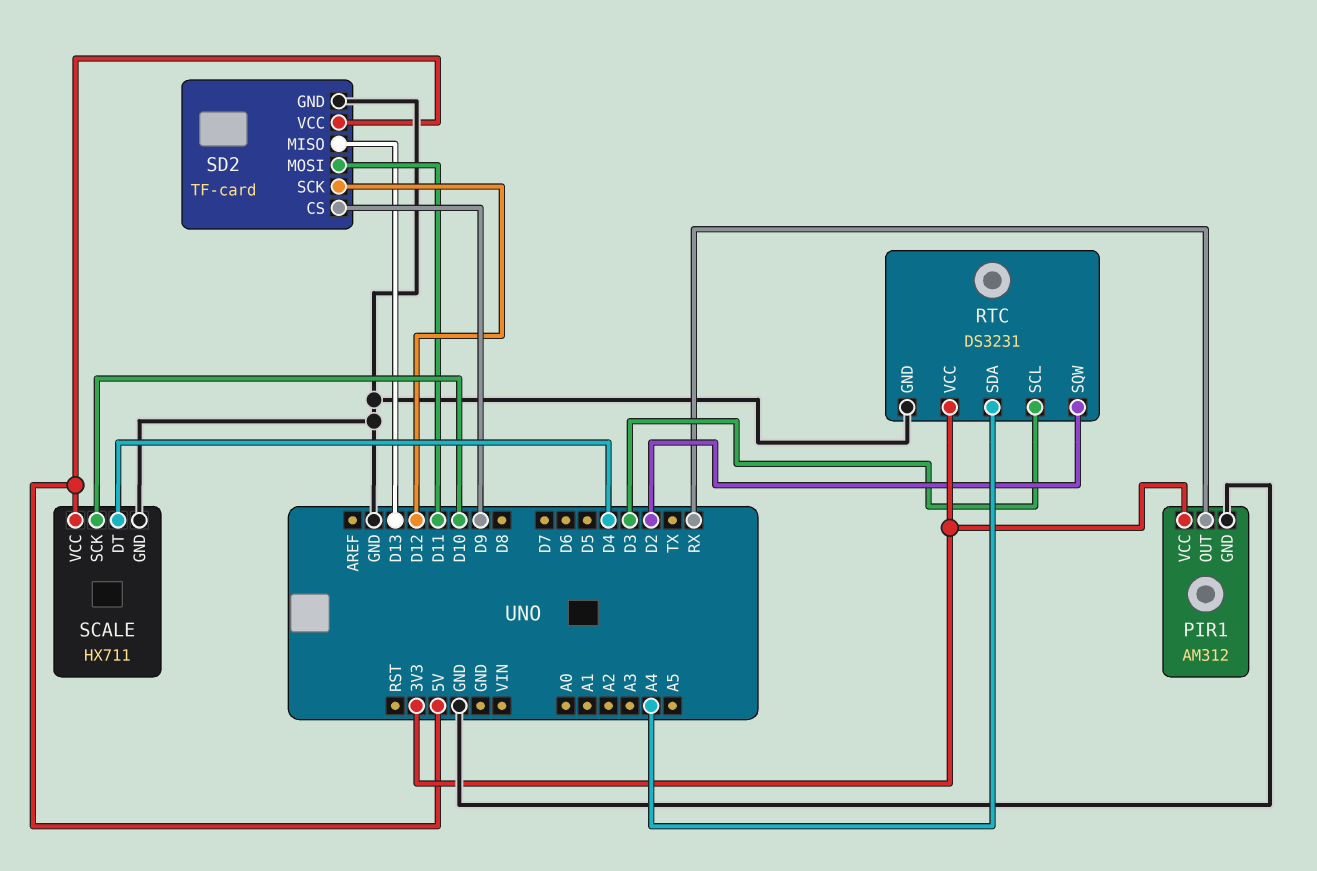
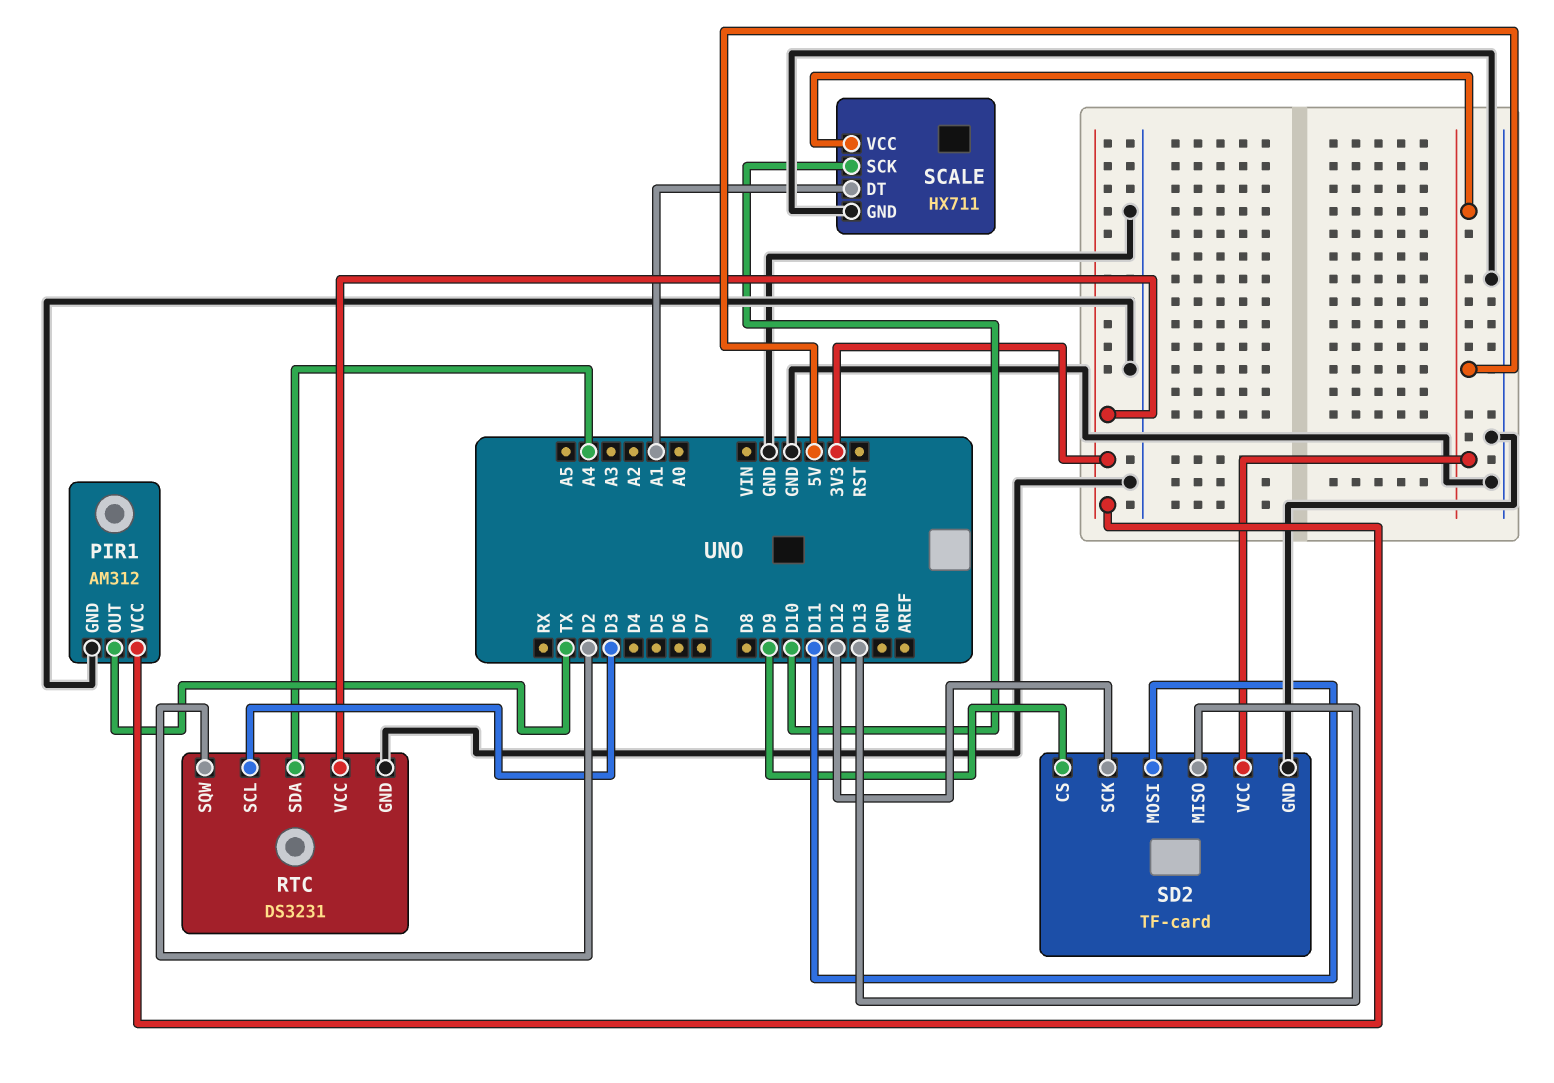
PIR1 pin OUT: RX -> TX
SCALE pin DT: D4 -> A1

